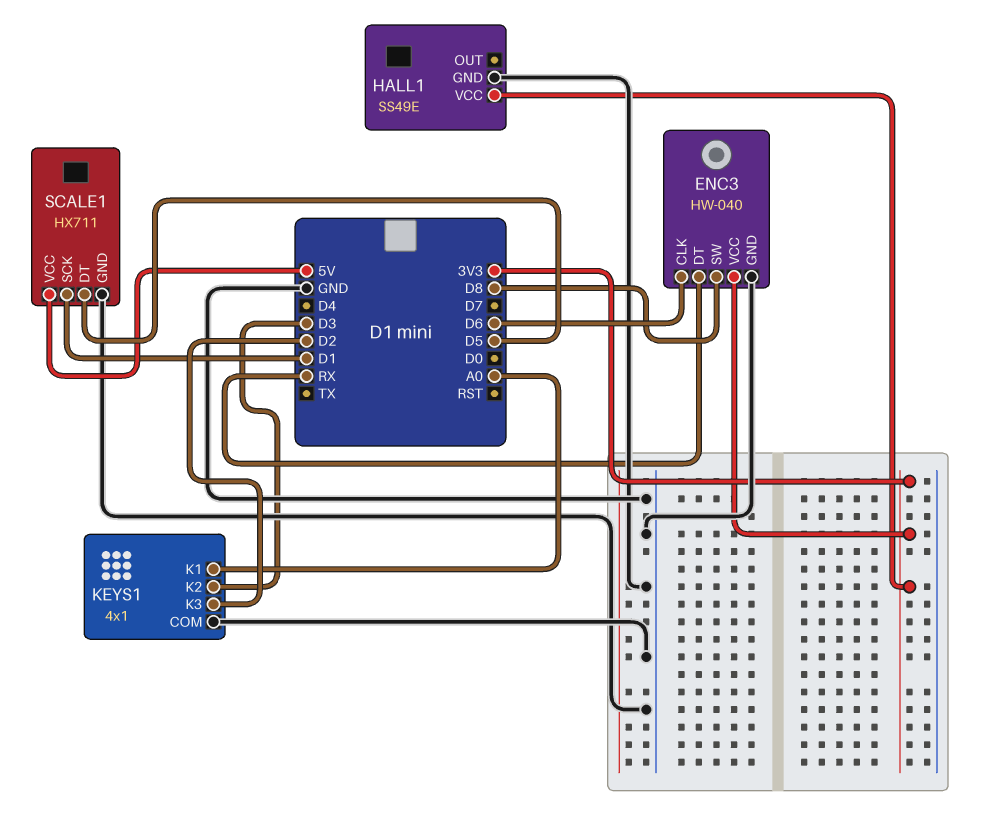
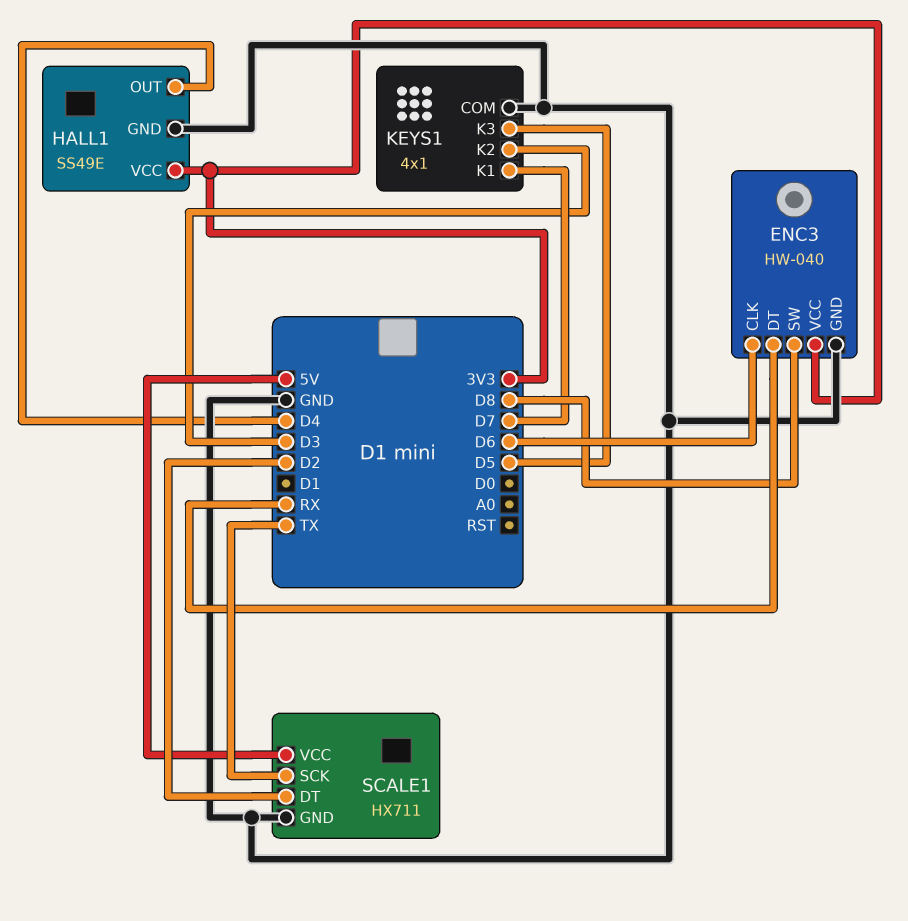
HALL1 pin OUT: none -> D4
KEYS1 pin K1: A0 -> D7
KEYS1 pin K3: D2 -> D5
SCALE1 pin DT: D5 -> D2
SCALE1 pin SCK: D1 -> TX

